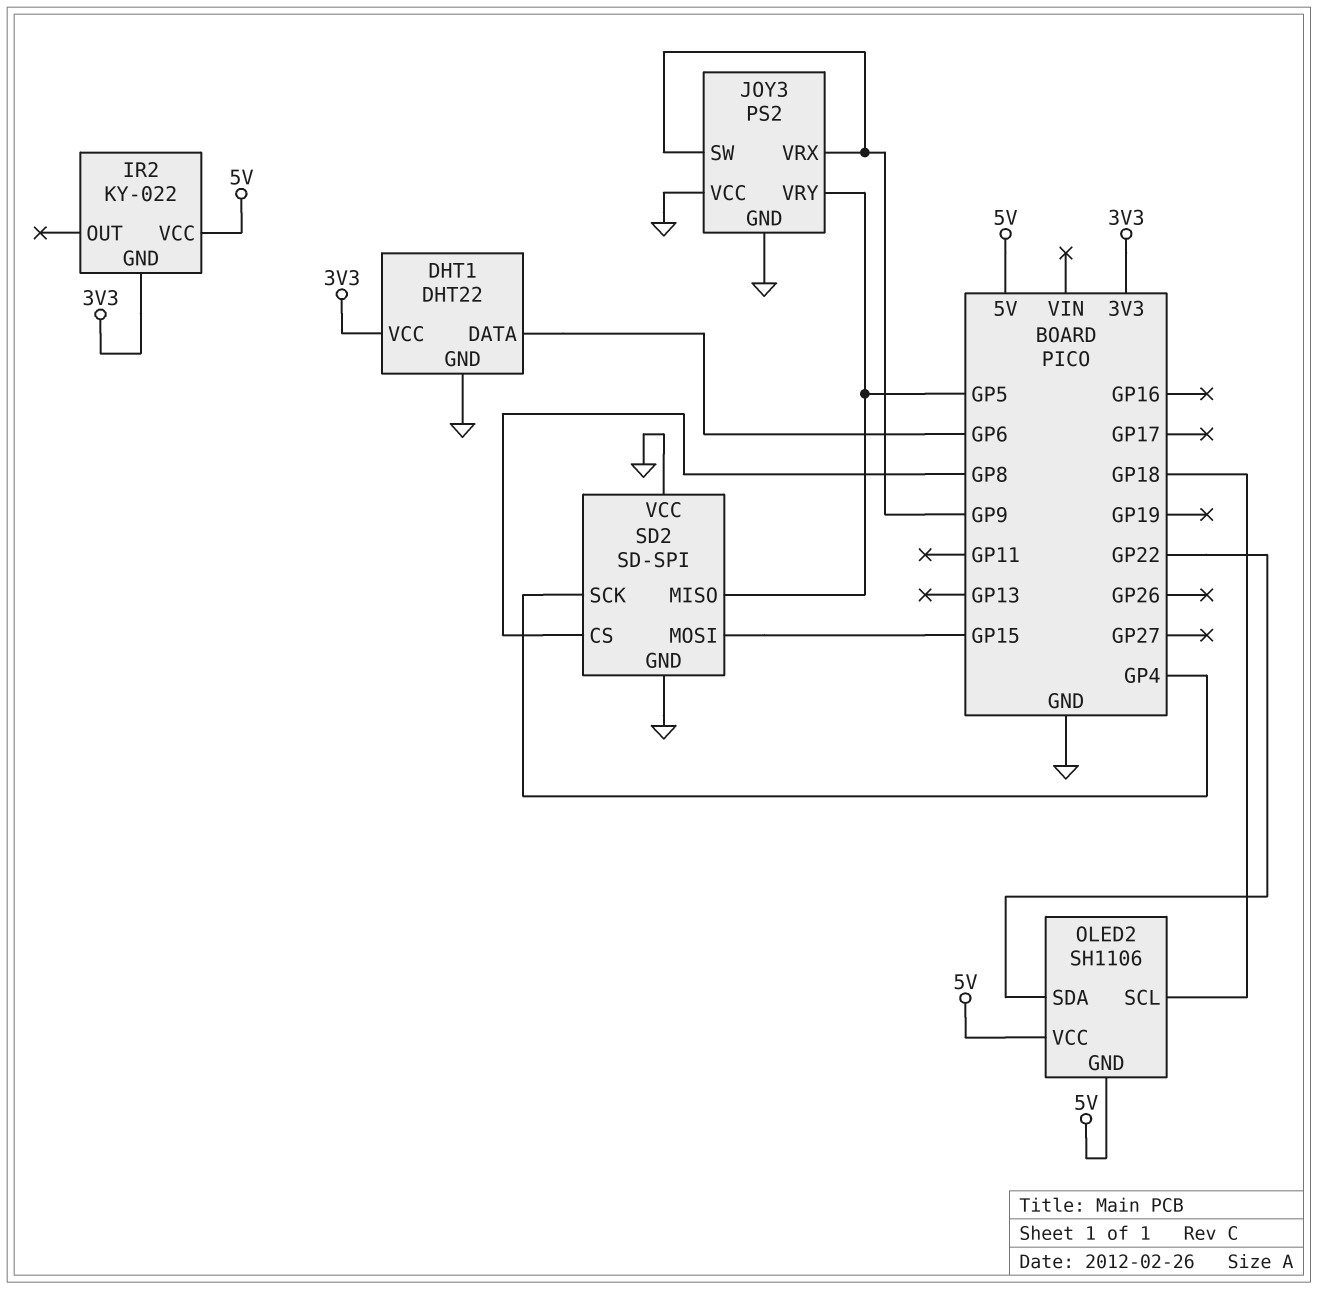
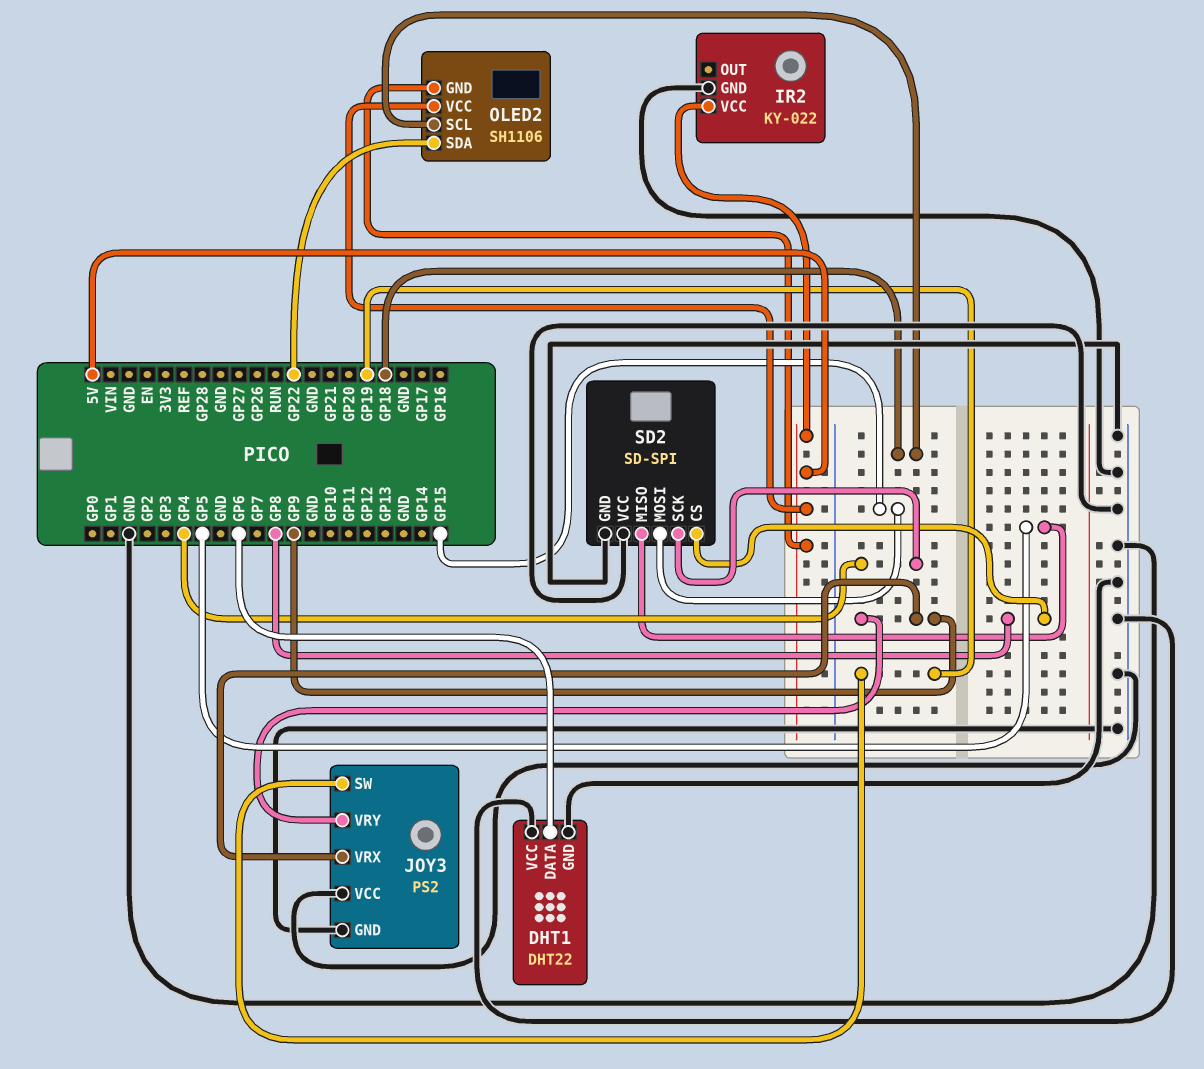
DHT1 pin VCC: 3V3 -> GND
IR2 pin GND: 3V3 -> GND
JOY3 pin SW: GP9 -> GP19
JOY3 pin VRY: GP5 -> GP9

